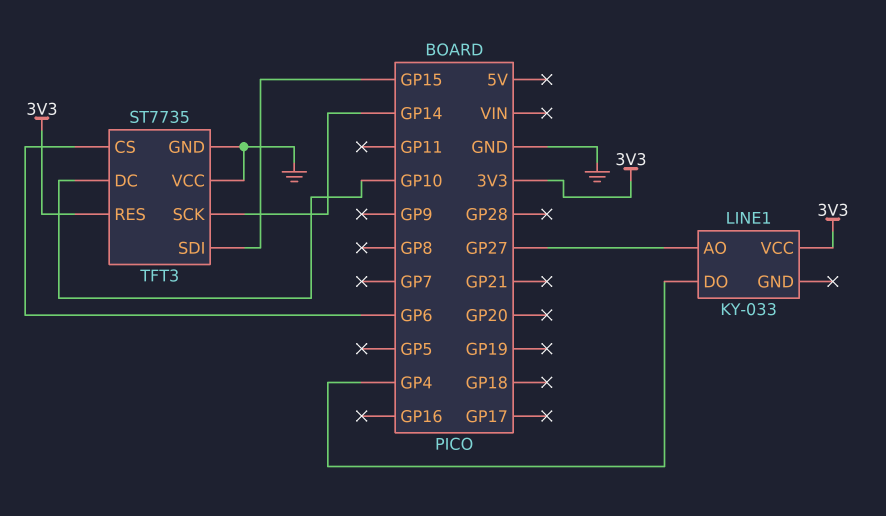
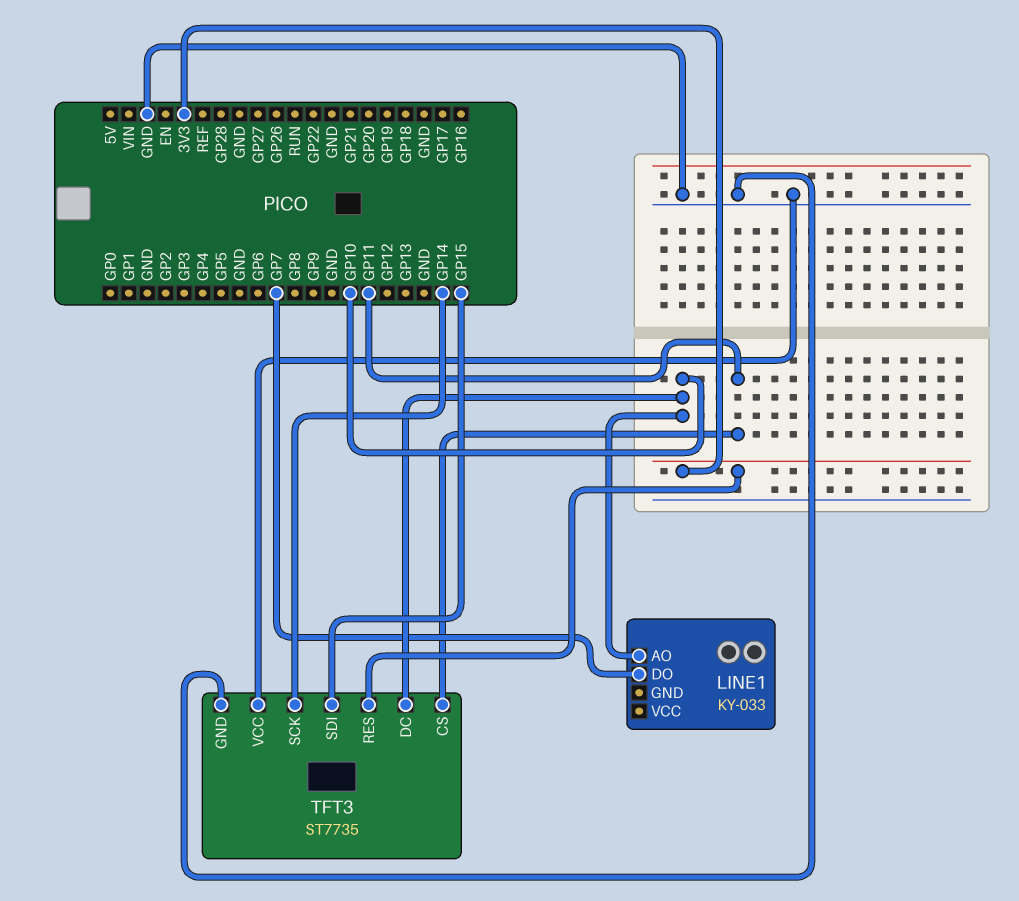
LINE1 pin AO: GP27 -> GP10
LINE1 pin DO: GP4 -> GP7
LINE1 pin VCC: 3V3 -> none
TFT3 pin CS: GP6 -> GP11

